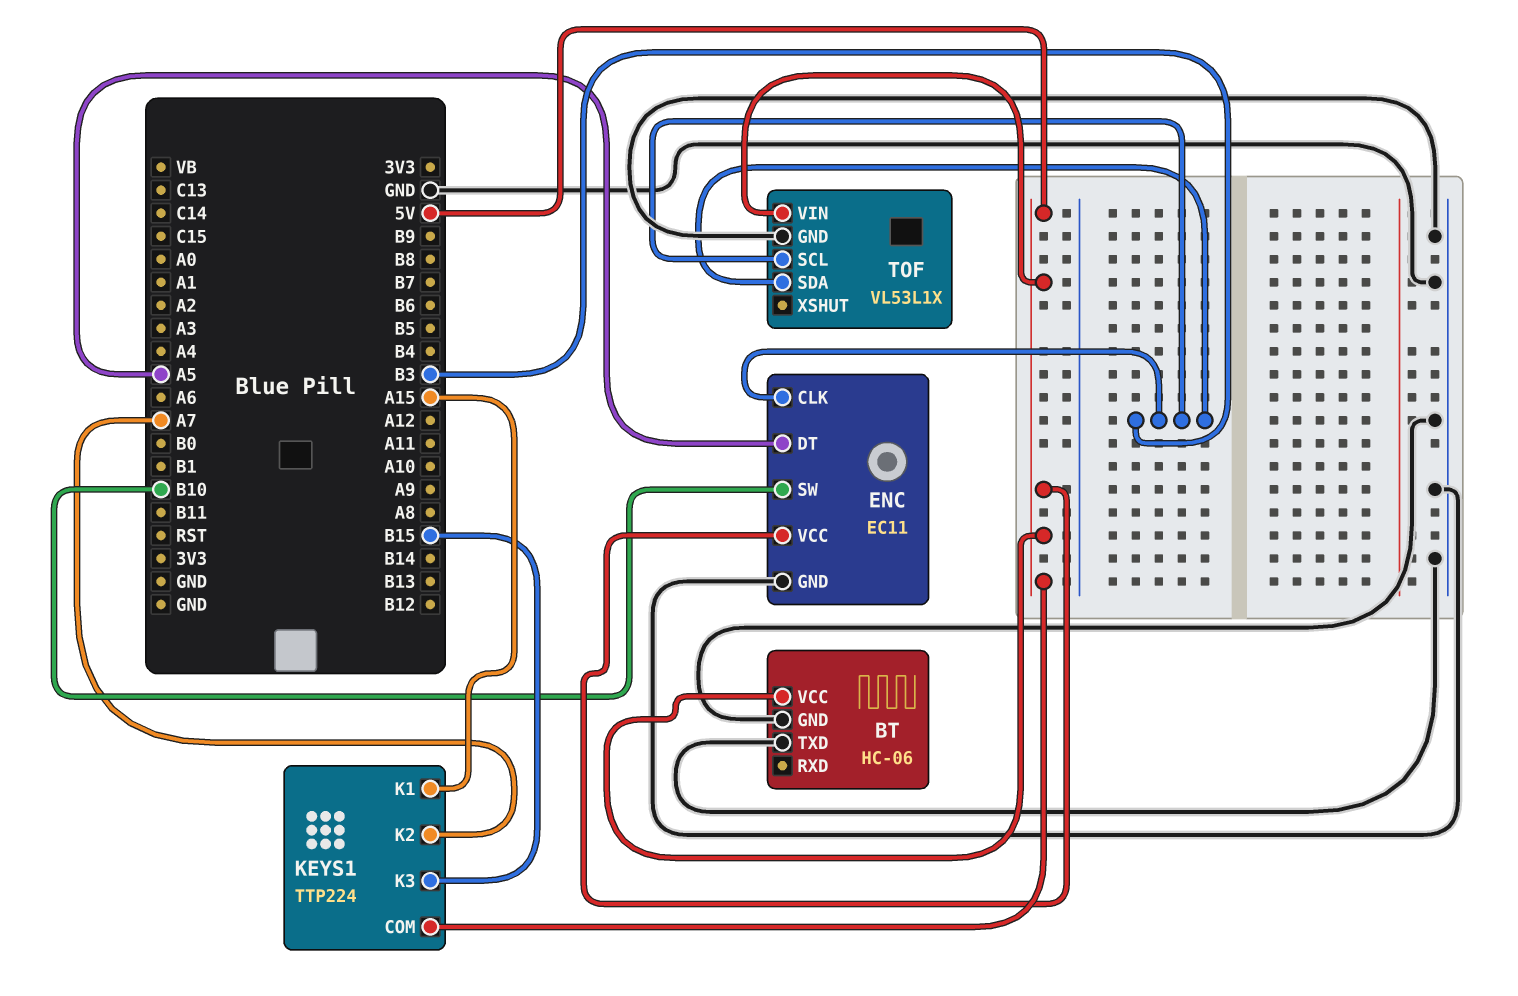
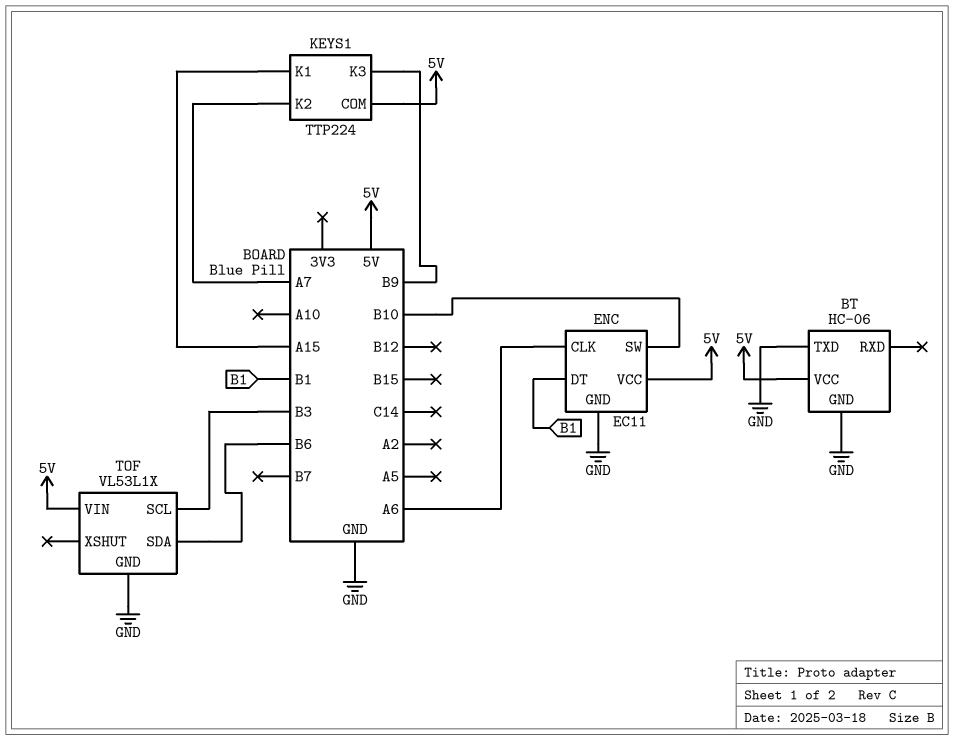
ENC pin CLK: B3 -> A6
ENC pin DT: A5 -> B1
KEYS1 pin K3: B15 -> B9
TOF pin SDA: B3 -> B6

